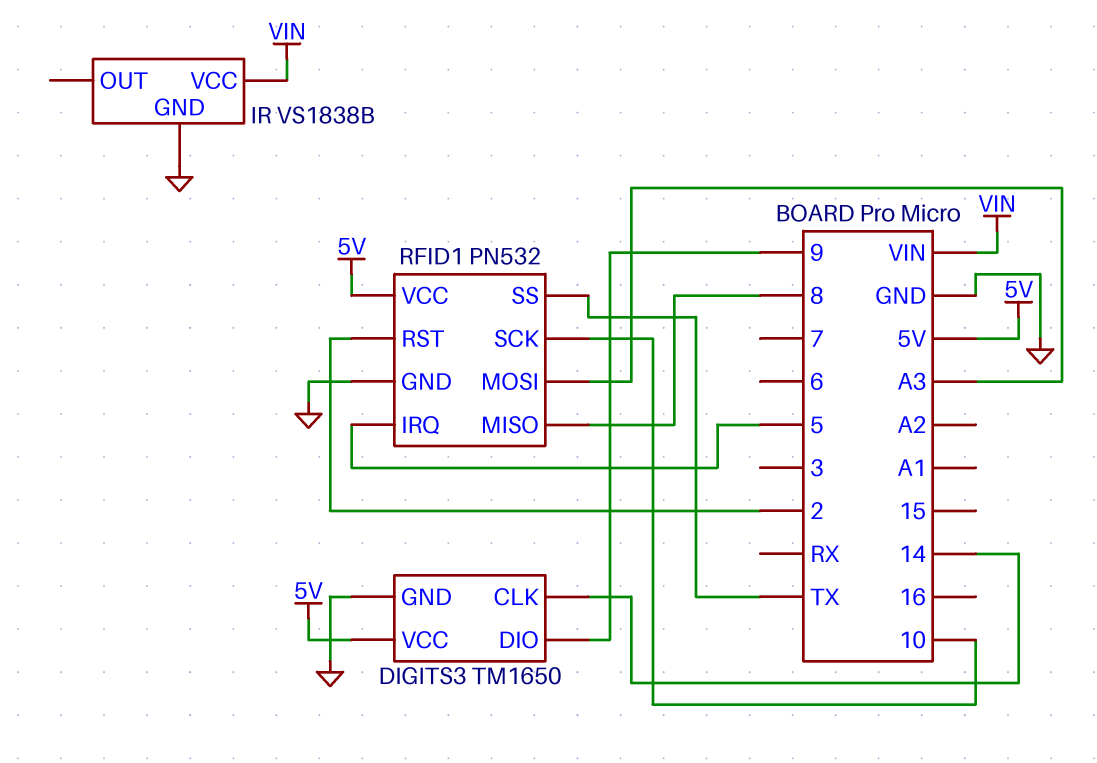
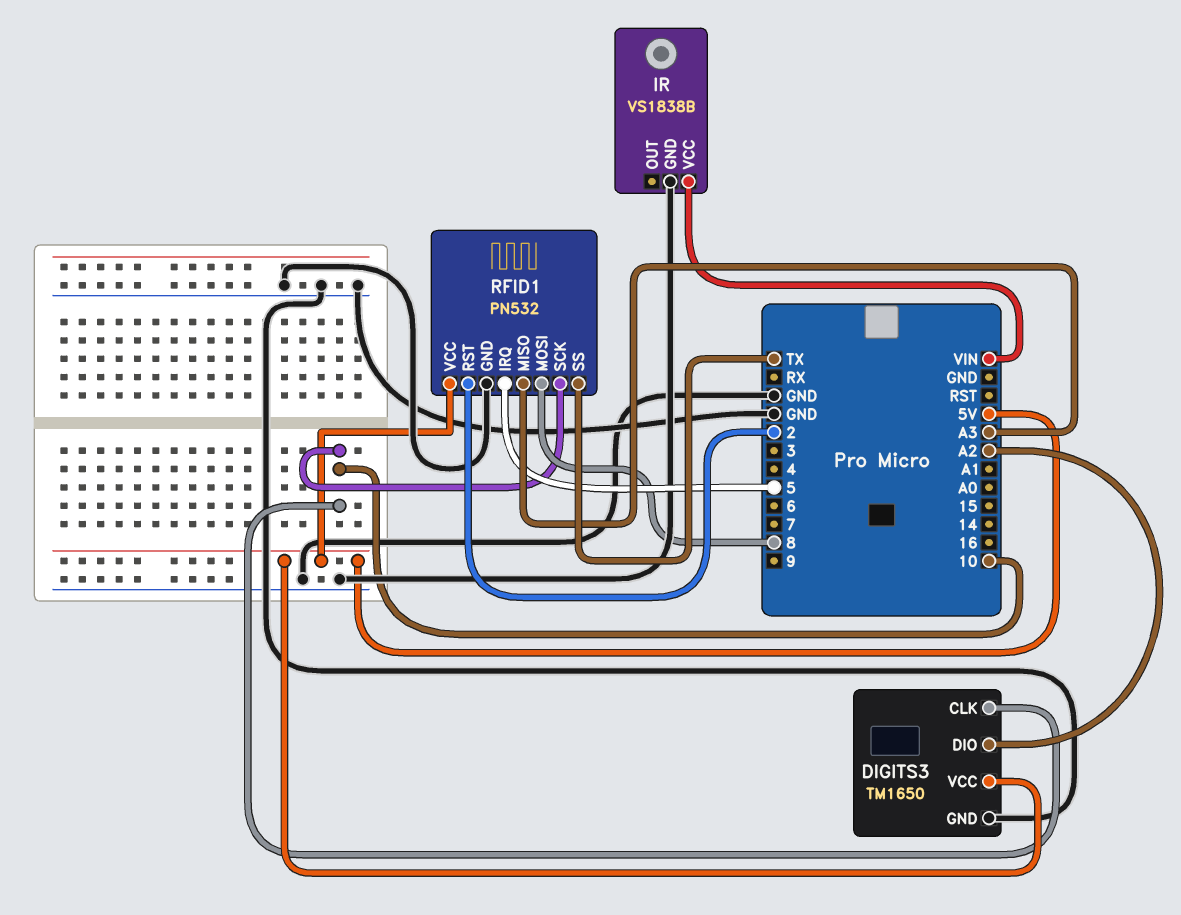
DIGITS3 pin CLK: 14 -> 10
DIGITS3 pin DIO: 9 -> A2
RFID1 pin MISO: 8 -> A3
RFID1 pin MOSI: A3 -> 8

